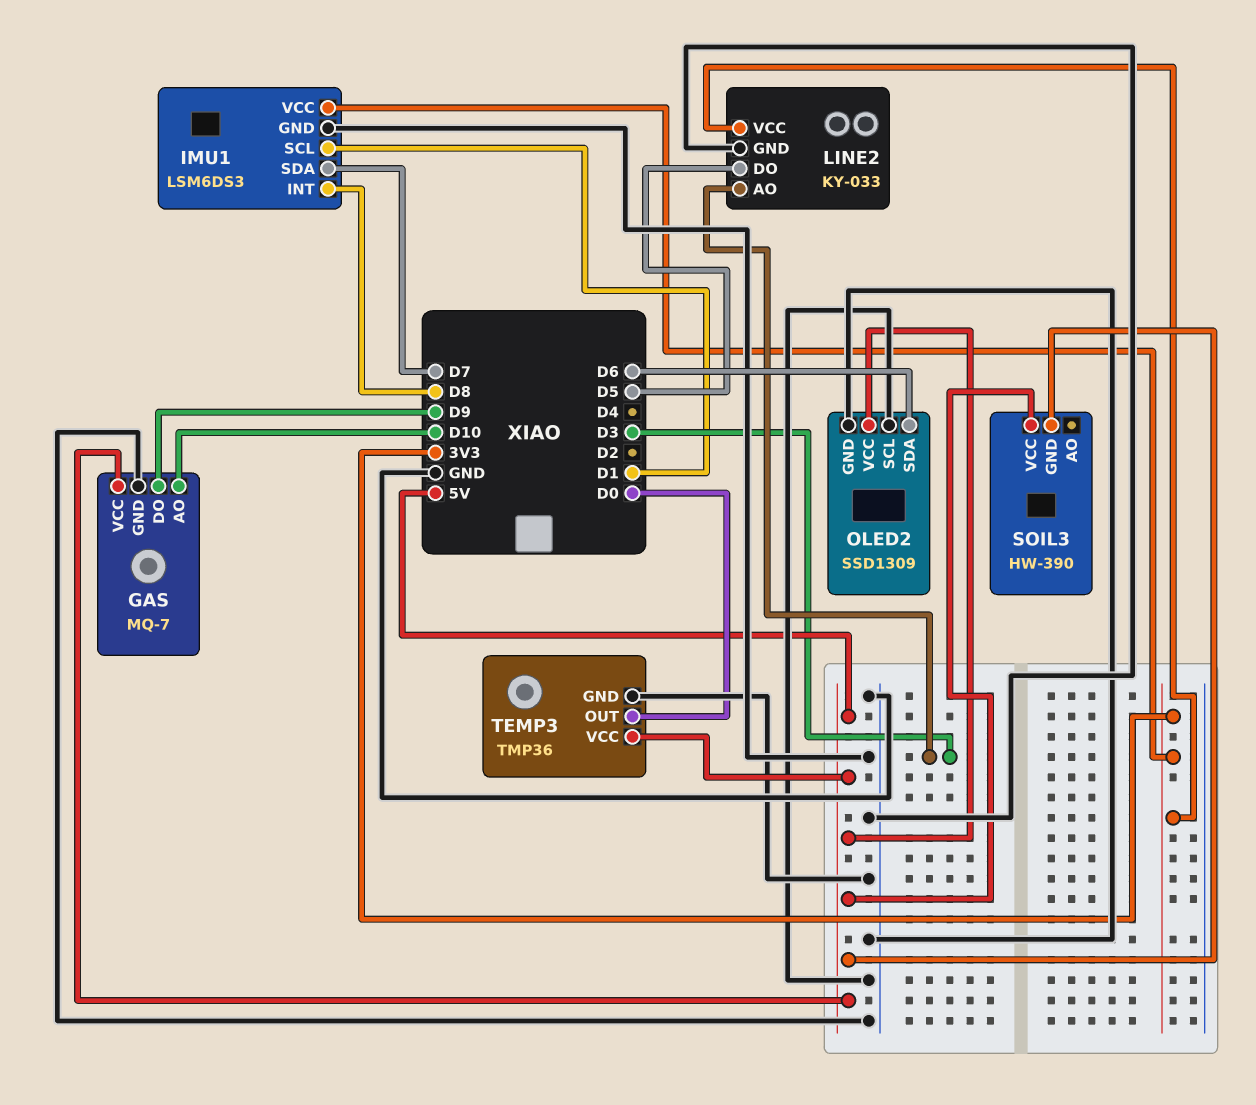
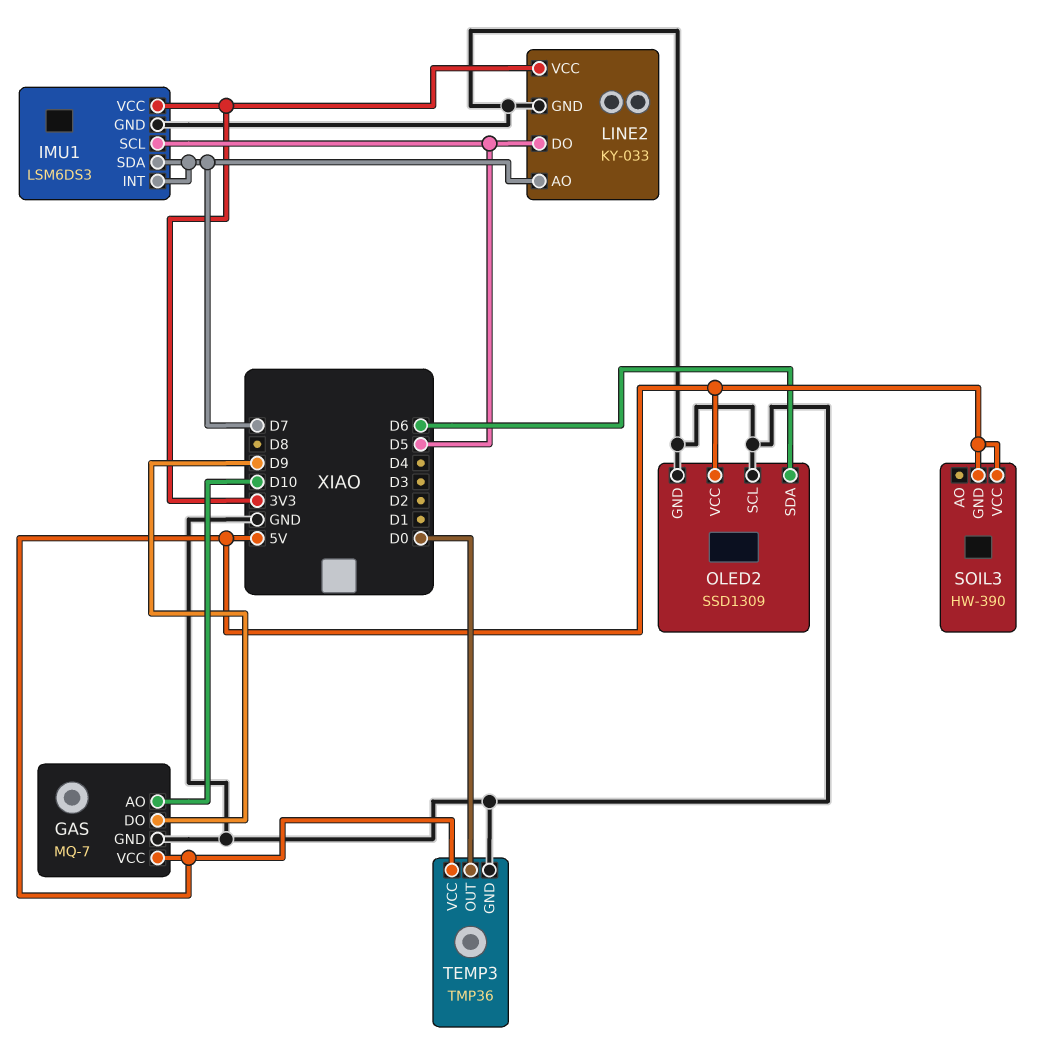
IMU1 pin INT: D8 -> D7
IMU1 pin SCL: D1 -> D5
LINE2 pin AO: D3 -> D7

